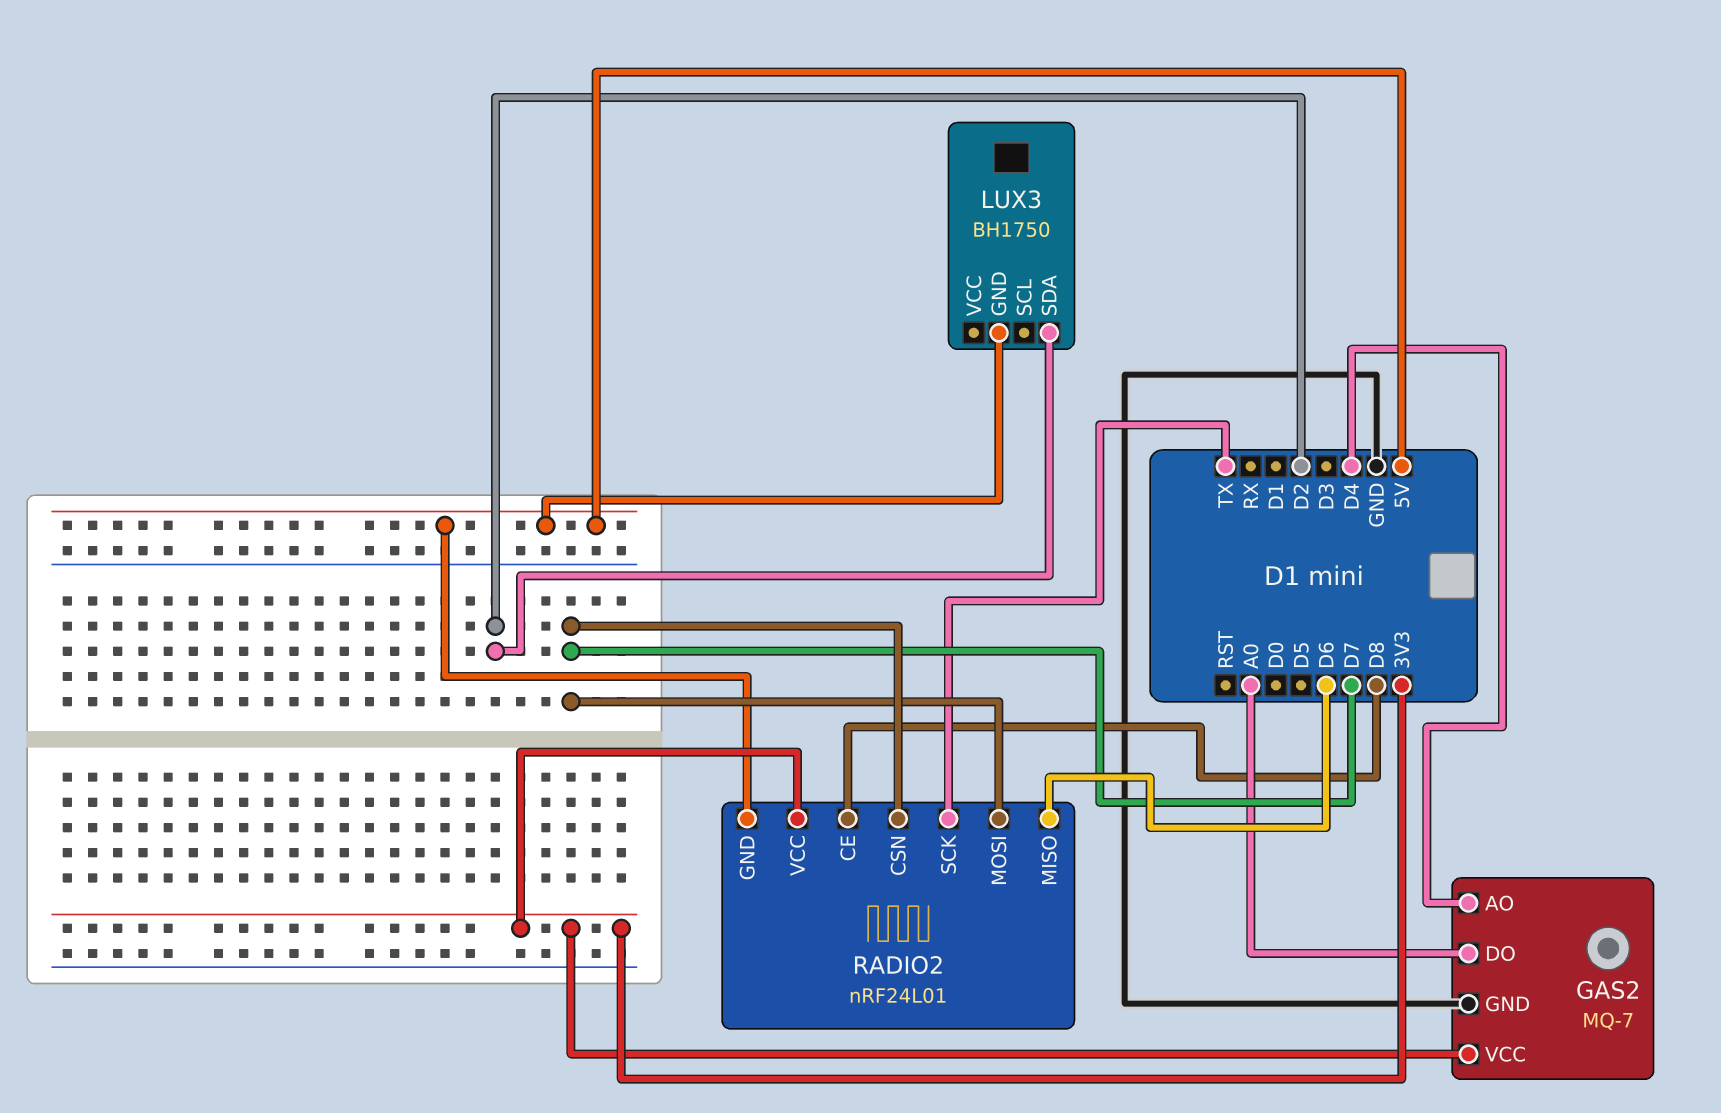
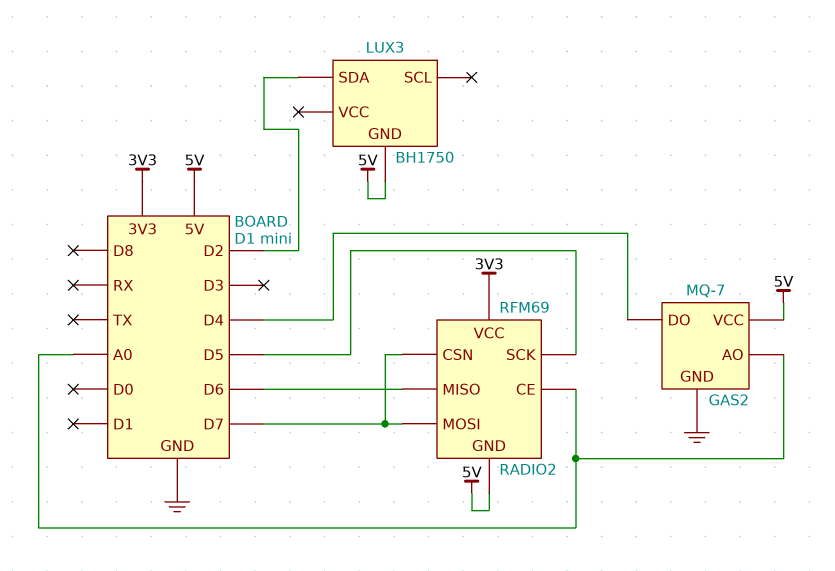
GAS2 pin AO: D4 -> A0
GAS2 pin DO: A0 -> D4
GAS2 pin VCC: 3V3 -> 5V
RADIO2: nRF24L01 -> RFM69
RADIO2 pin CE: D8 -> A0
RADIO2 pin SCK: TX -> D5

